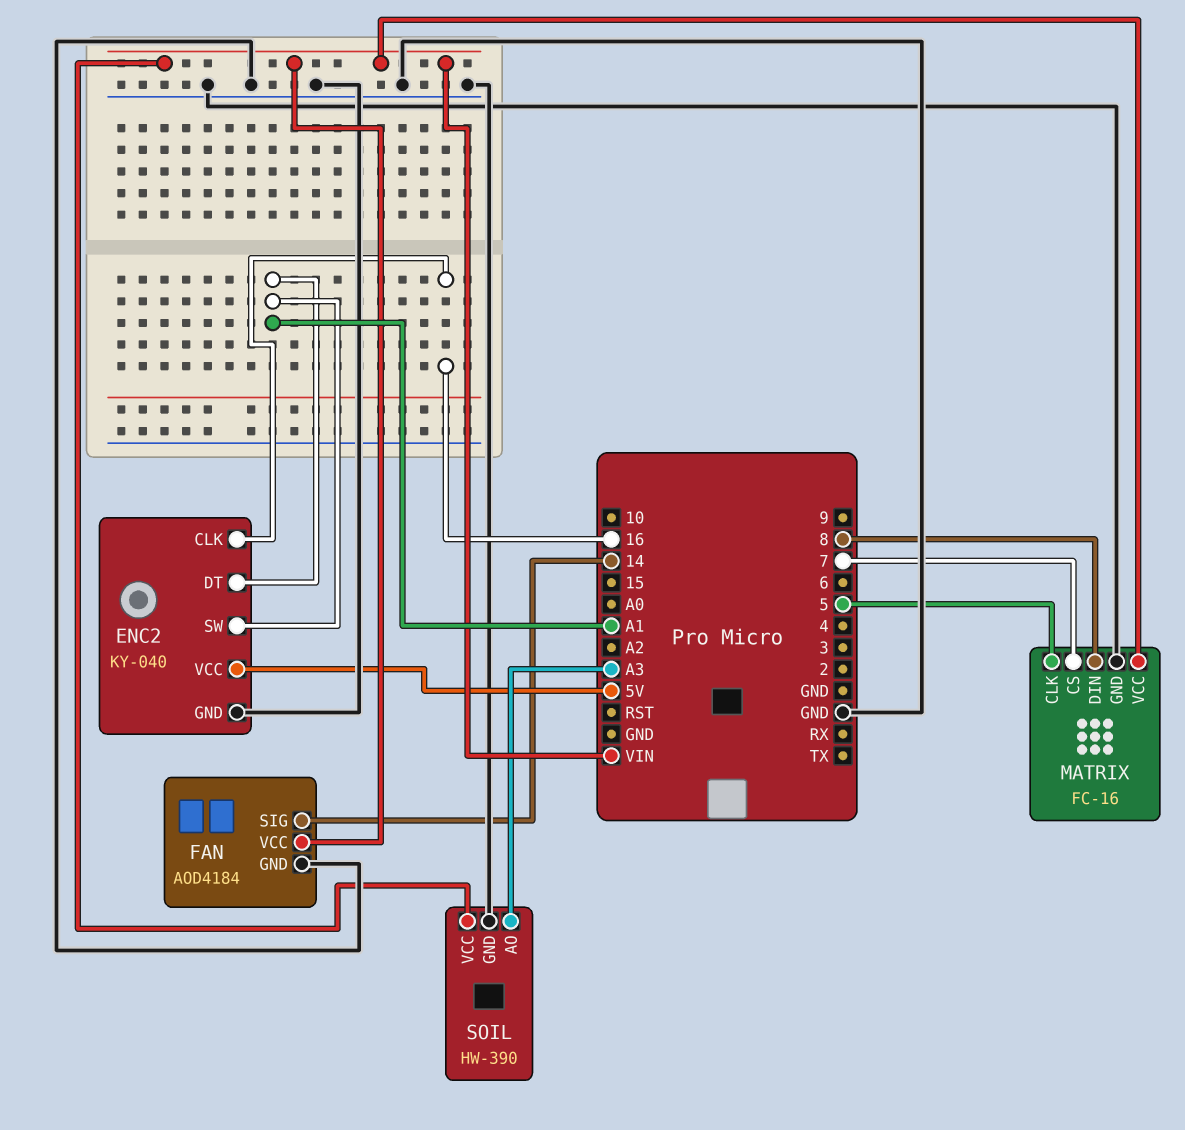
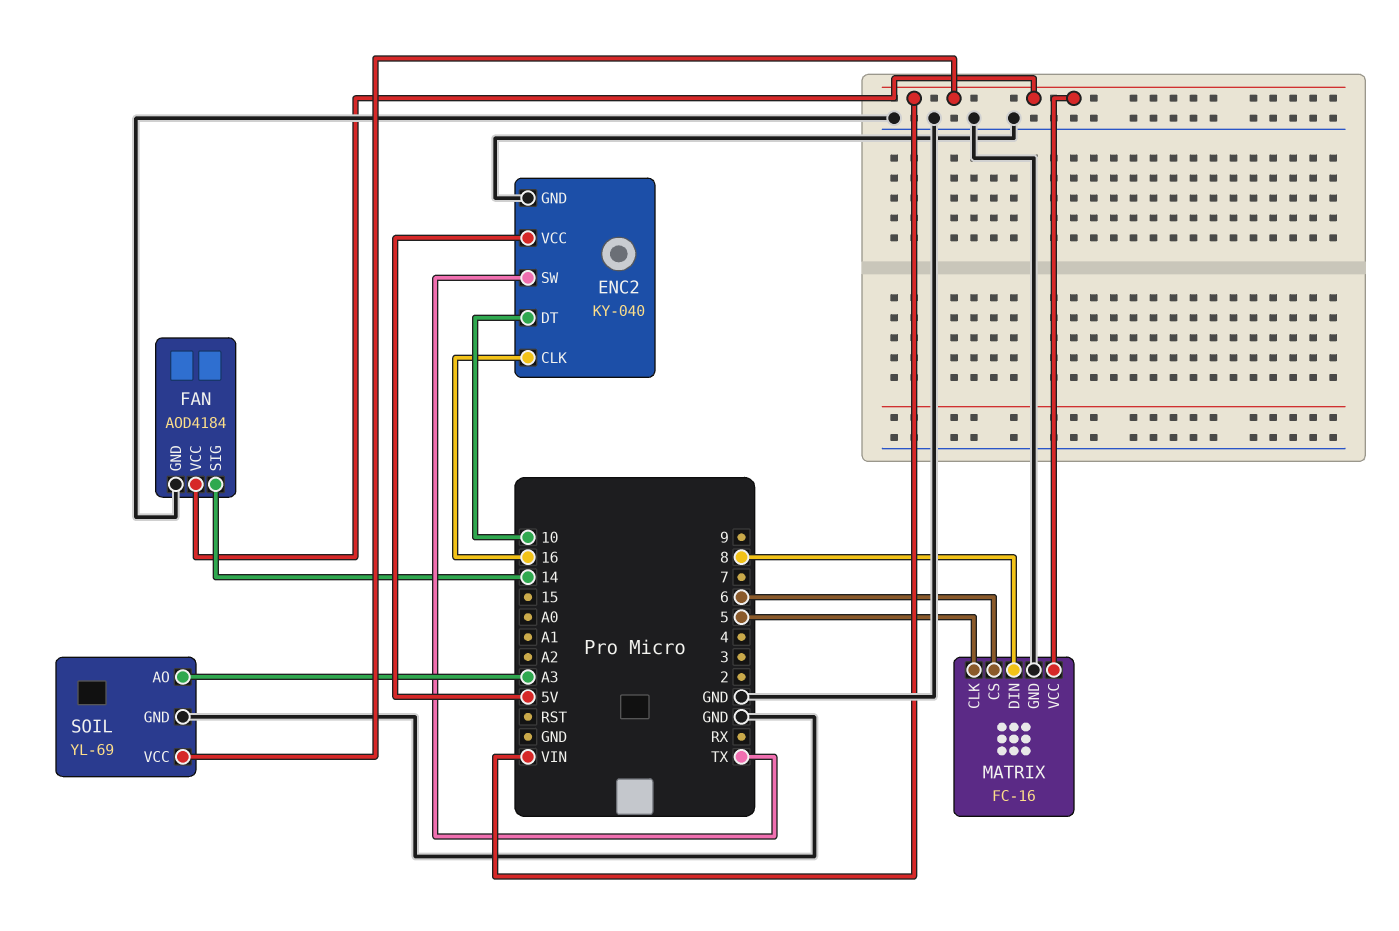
ENC2 pin DT: A1 -> 10
ENC2 pin SW: A1 -> TX
MATRIX pin CS: 7 -> 6
SOIL: HW-390 -> YL-69

